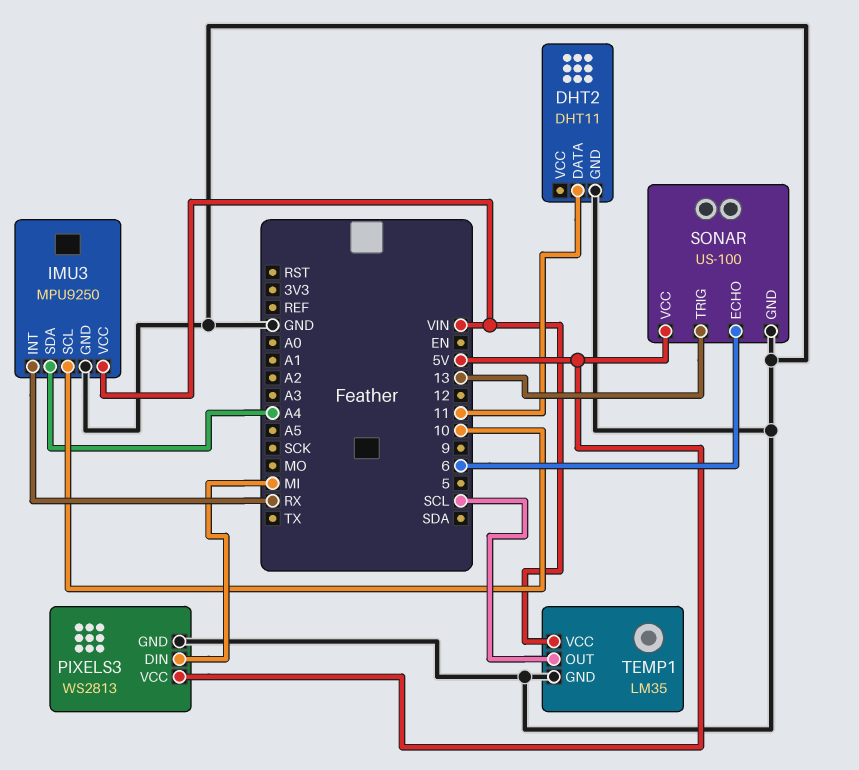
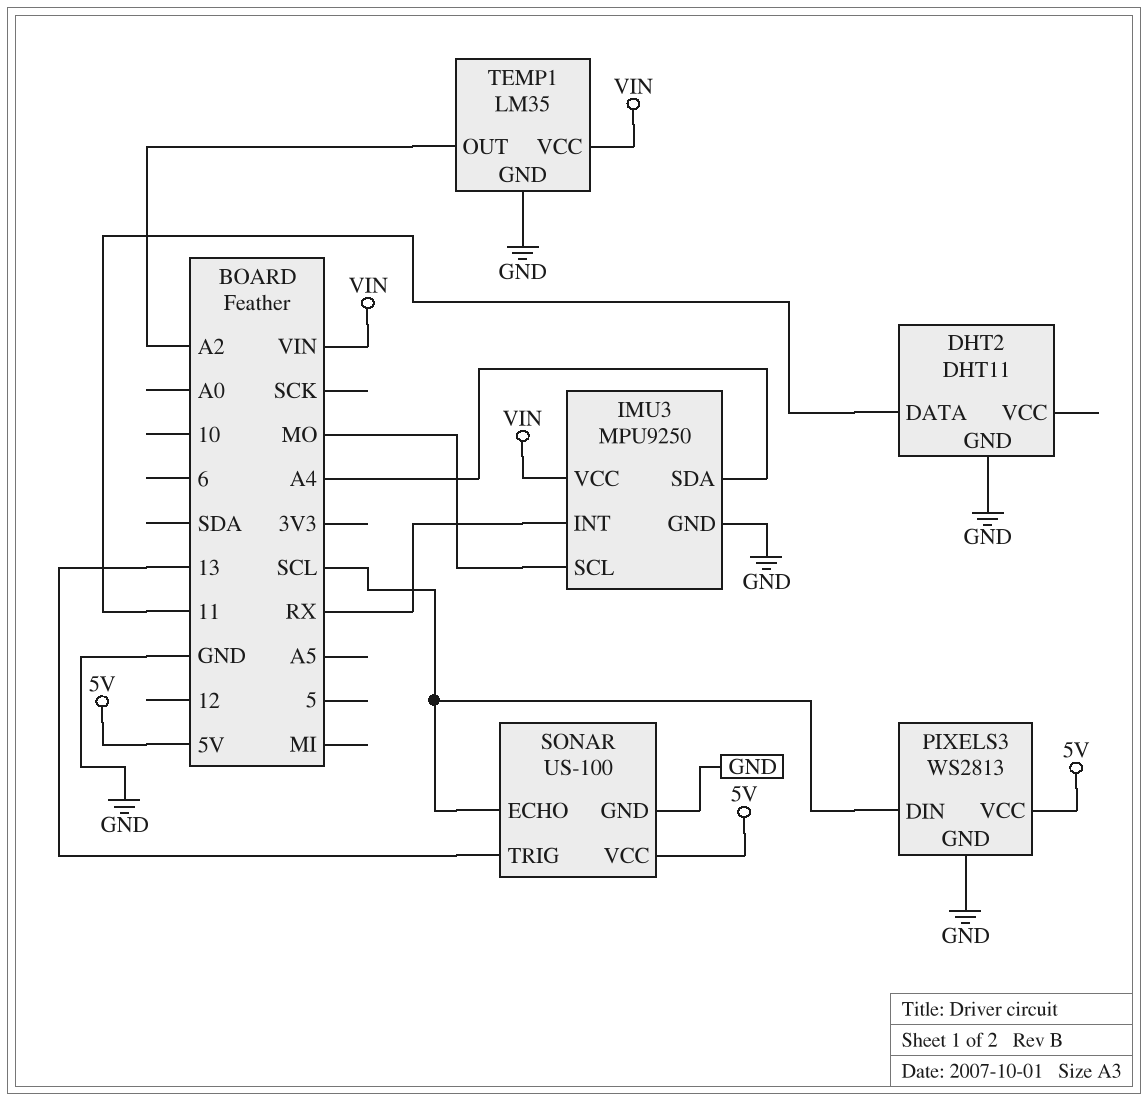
IMU3 pin SCL: 10 -> MO
PIXELS3 pin DIN: MI -> SCL
SONAR pin ECHO: 6 -> SCL
TEMP1 pin OUT: SCL -> A2

